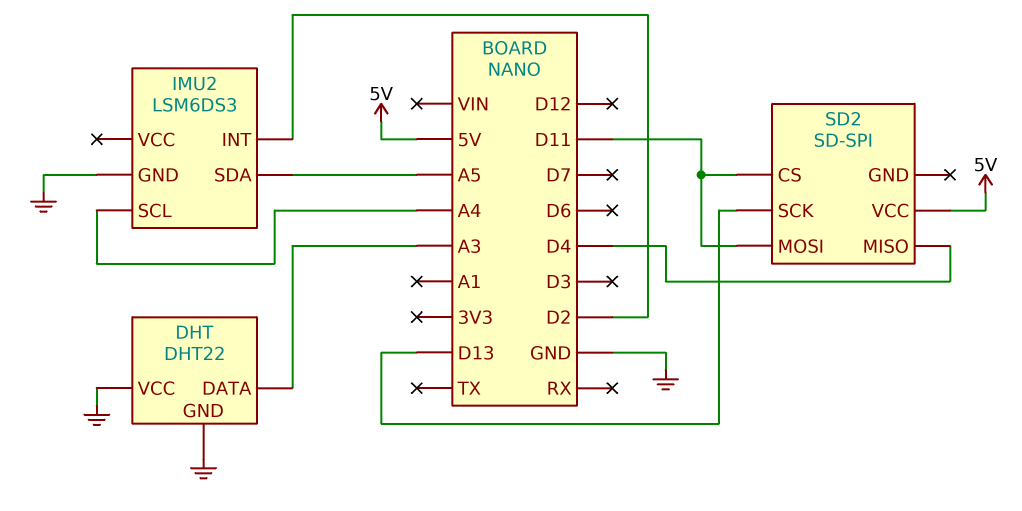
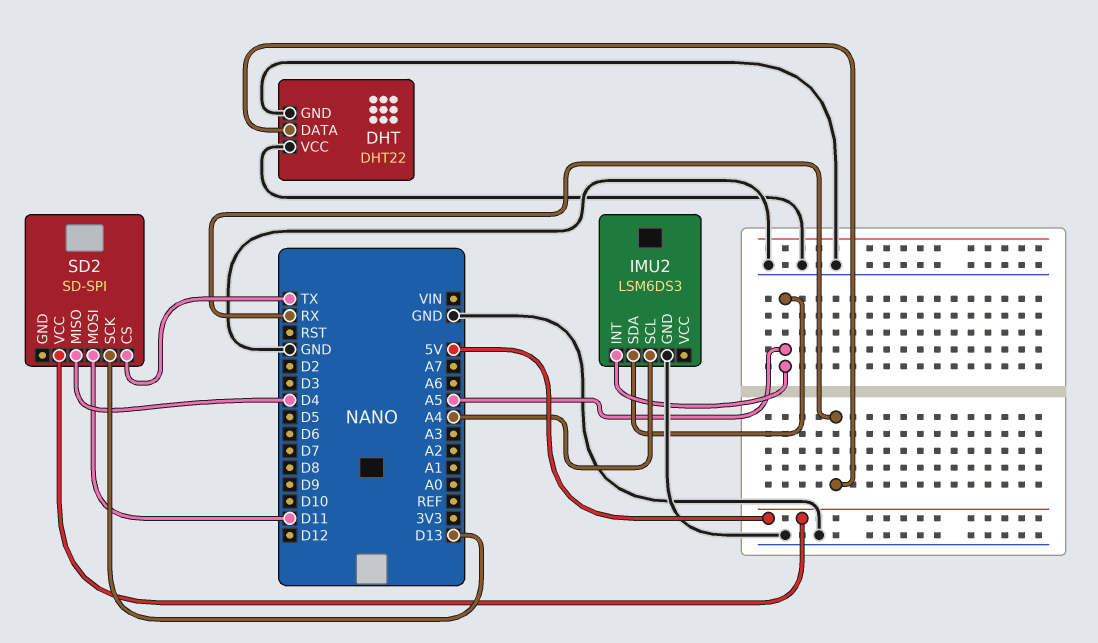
DHT pin DATA: A3 -> RX
IMU2 pin INT: D2 -> A5
SD2 pin CS: D11 -> TX

